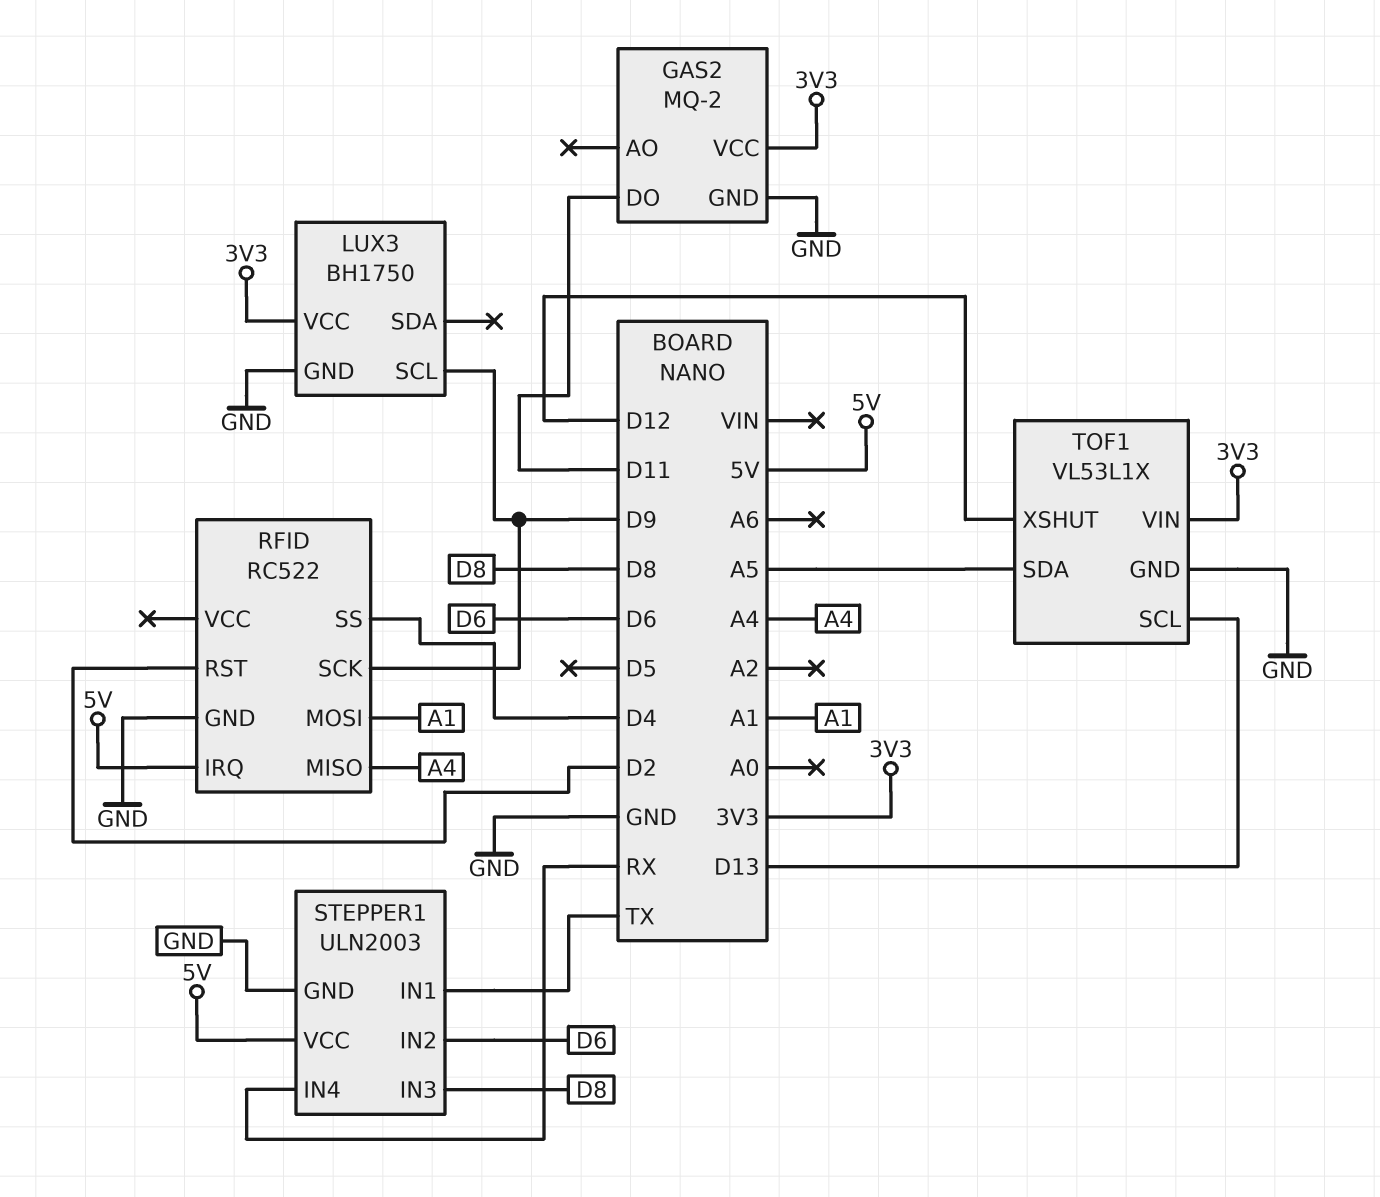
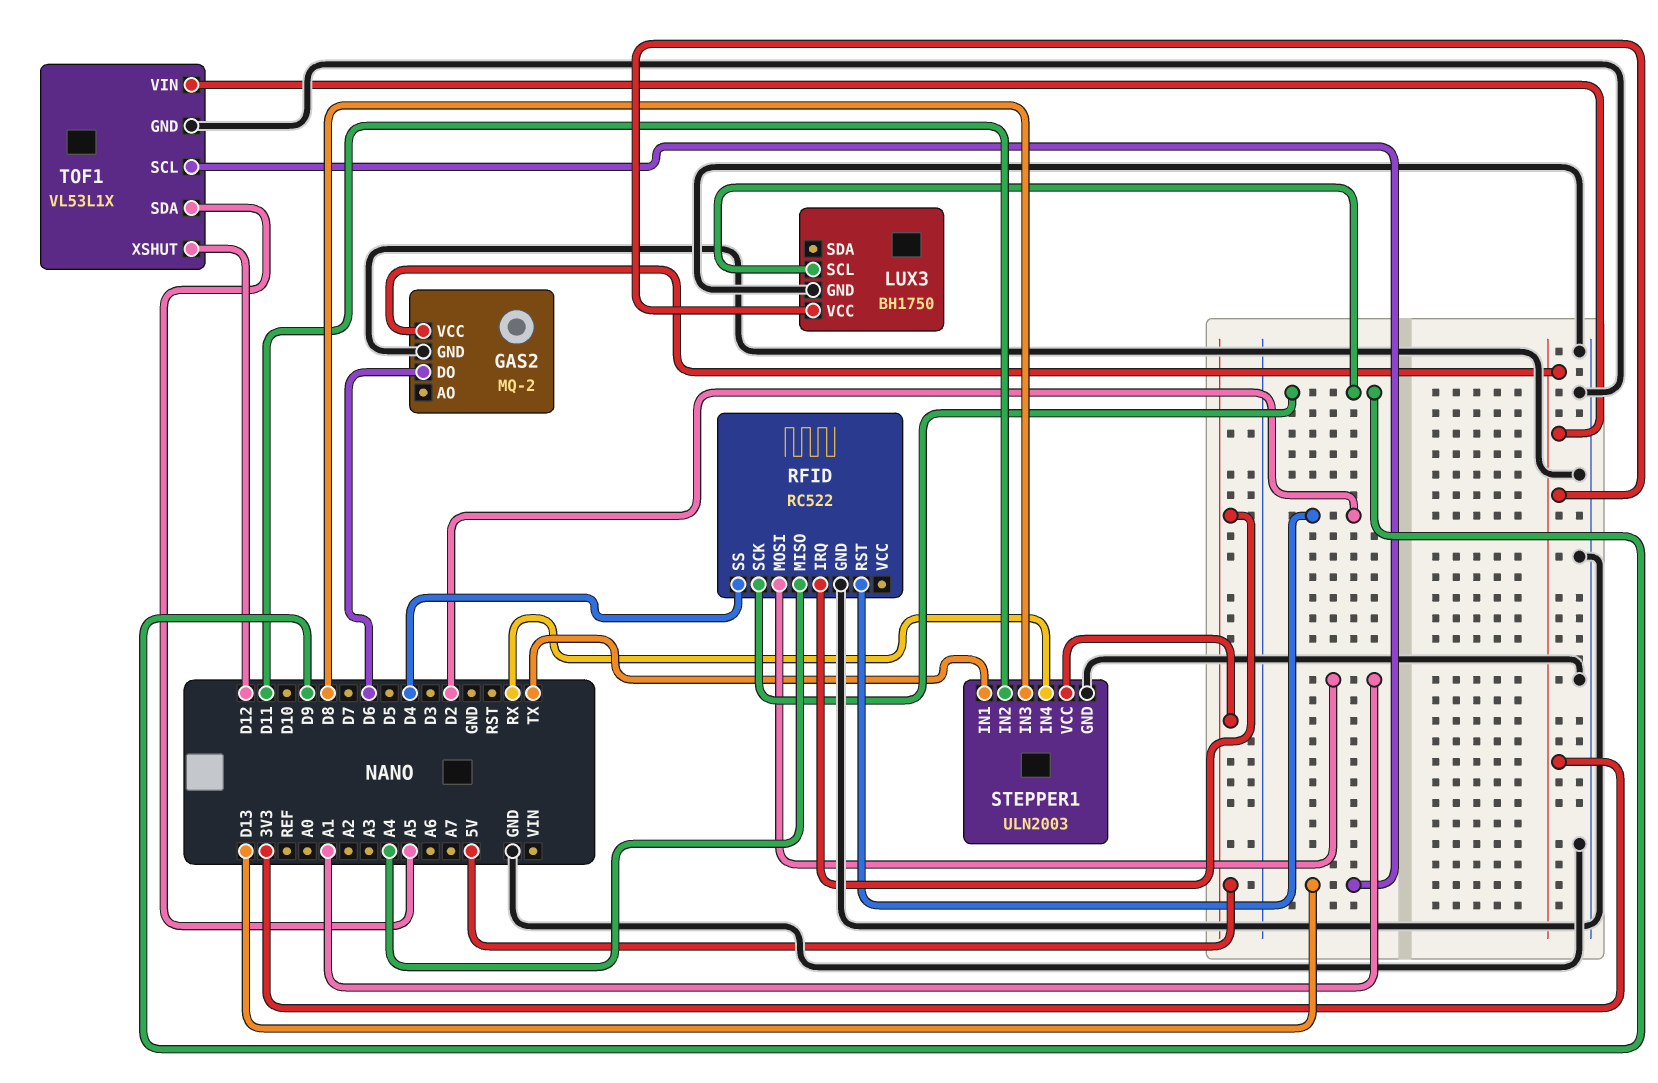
GAS2 pin DO: D11 -> D6
STEPPER1 pin IN2: D6 -> D11

